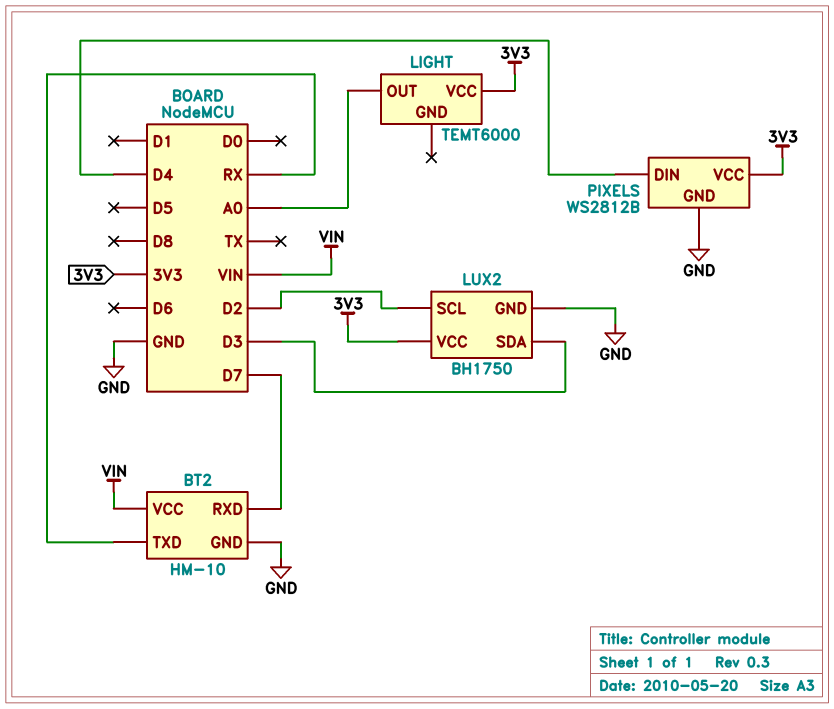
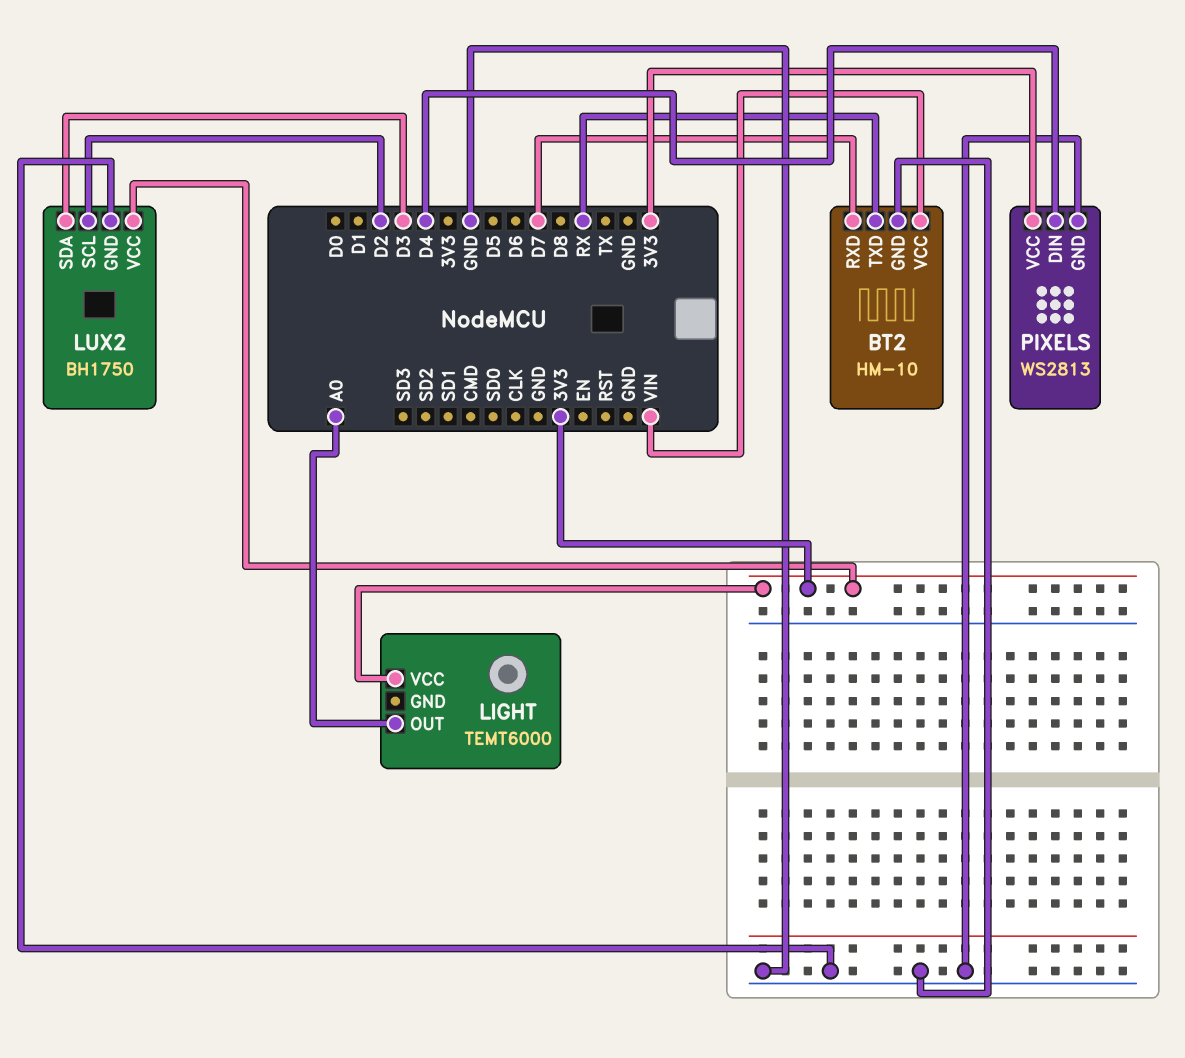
PIXELS: WS2812B -> WS2813

